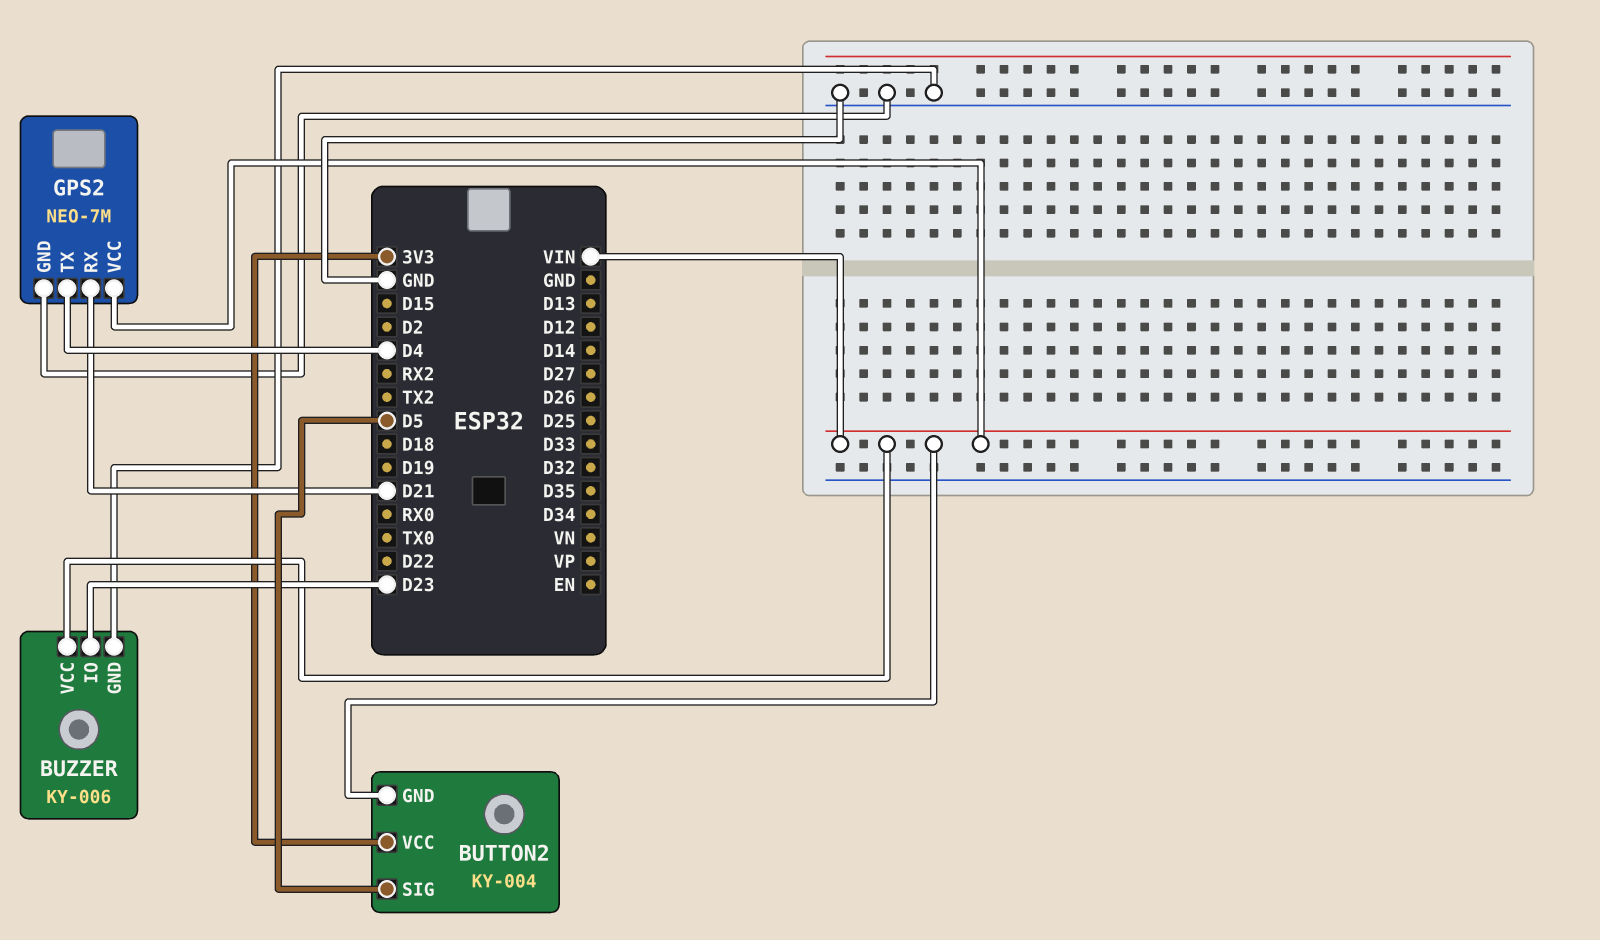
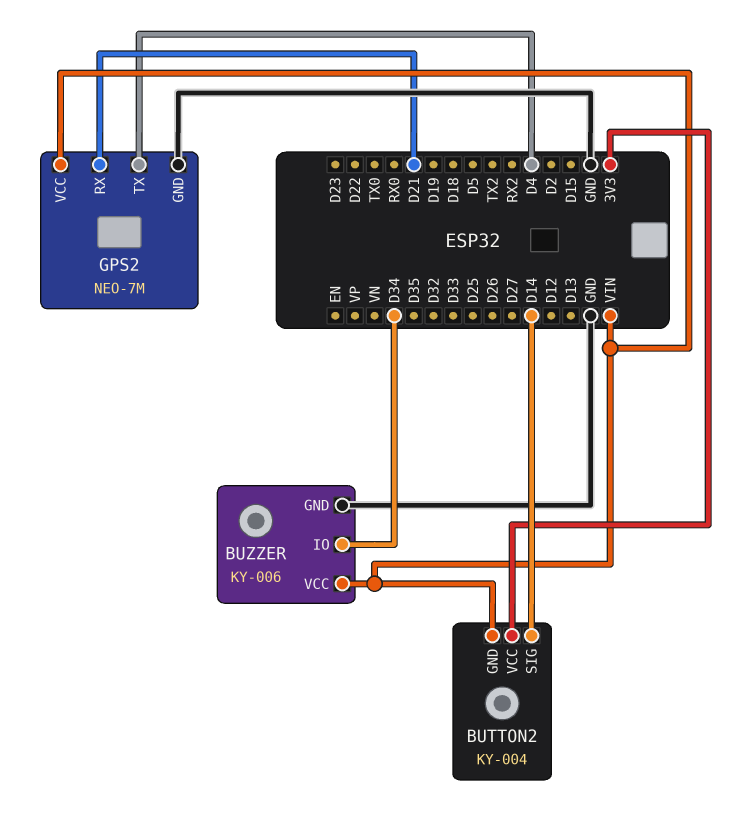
BUTTON2 pin SIG: D5 -> D14
BUZZER pin IO: D23 -> D34

